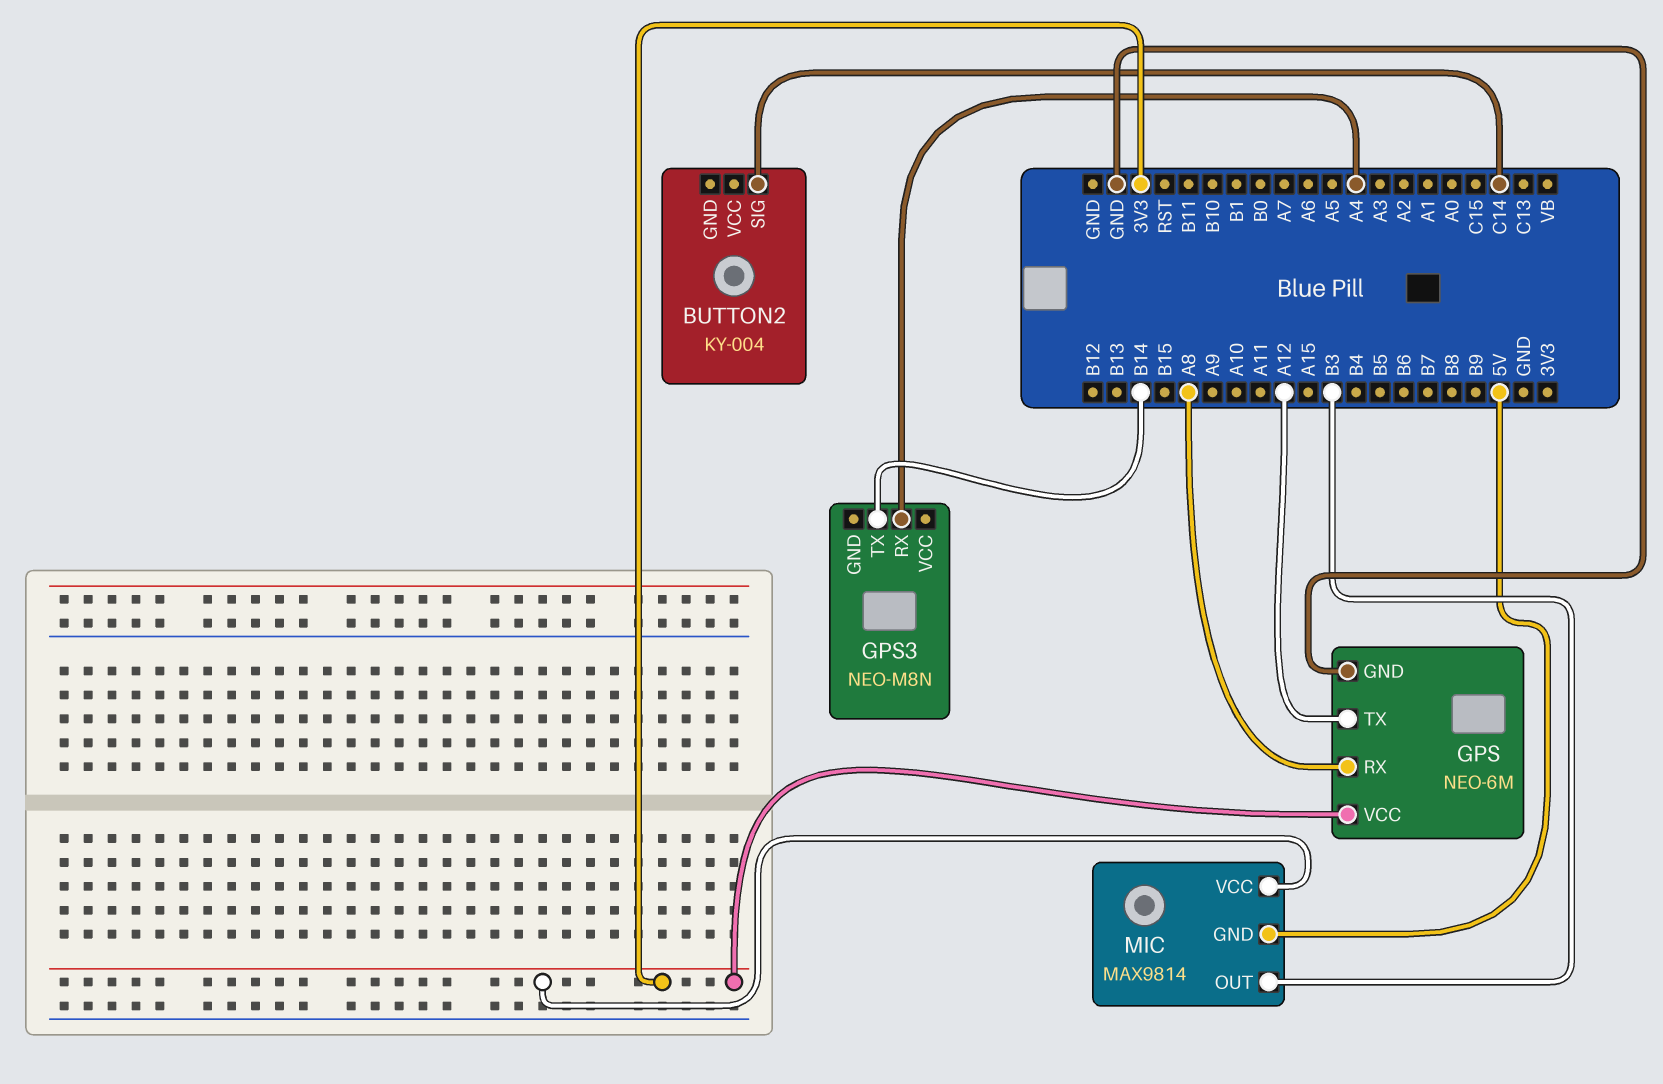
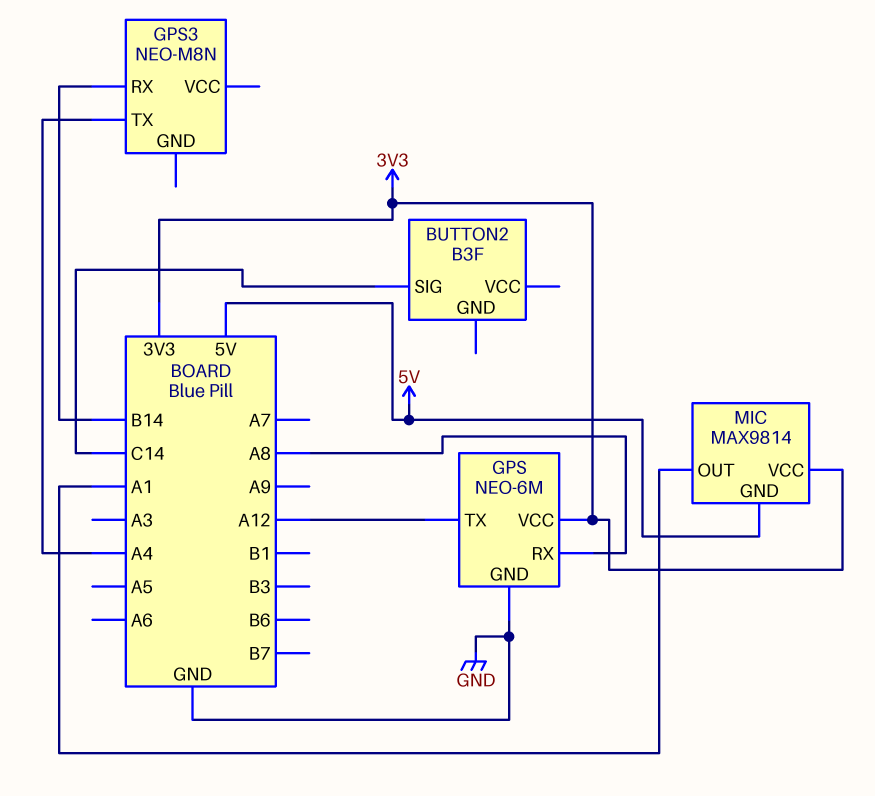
BUTTON2: KY-004 -> B3F
GPS3 pin RX: A4 -> B14
GPS3 pin TX: B14 -> A4
MIC pin OUT: B3 -> A1

